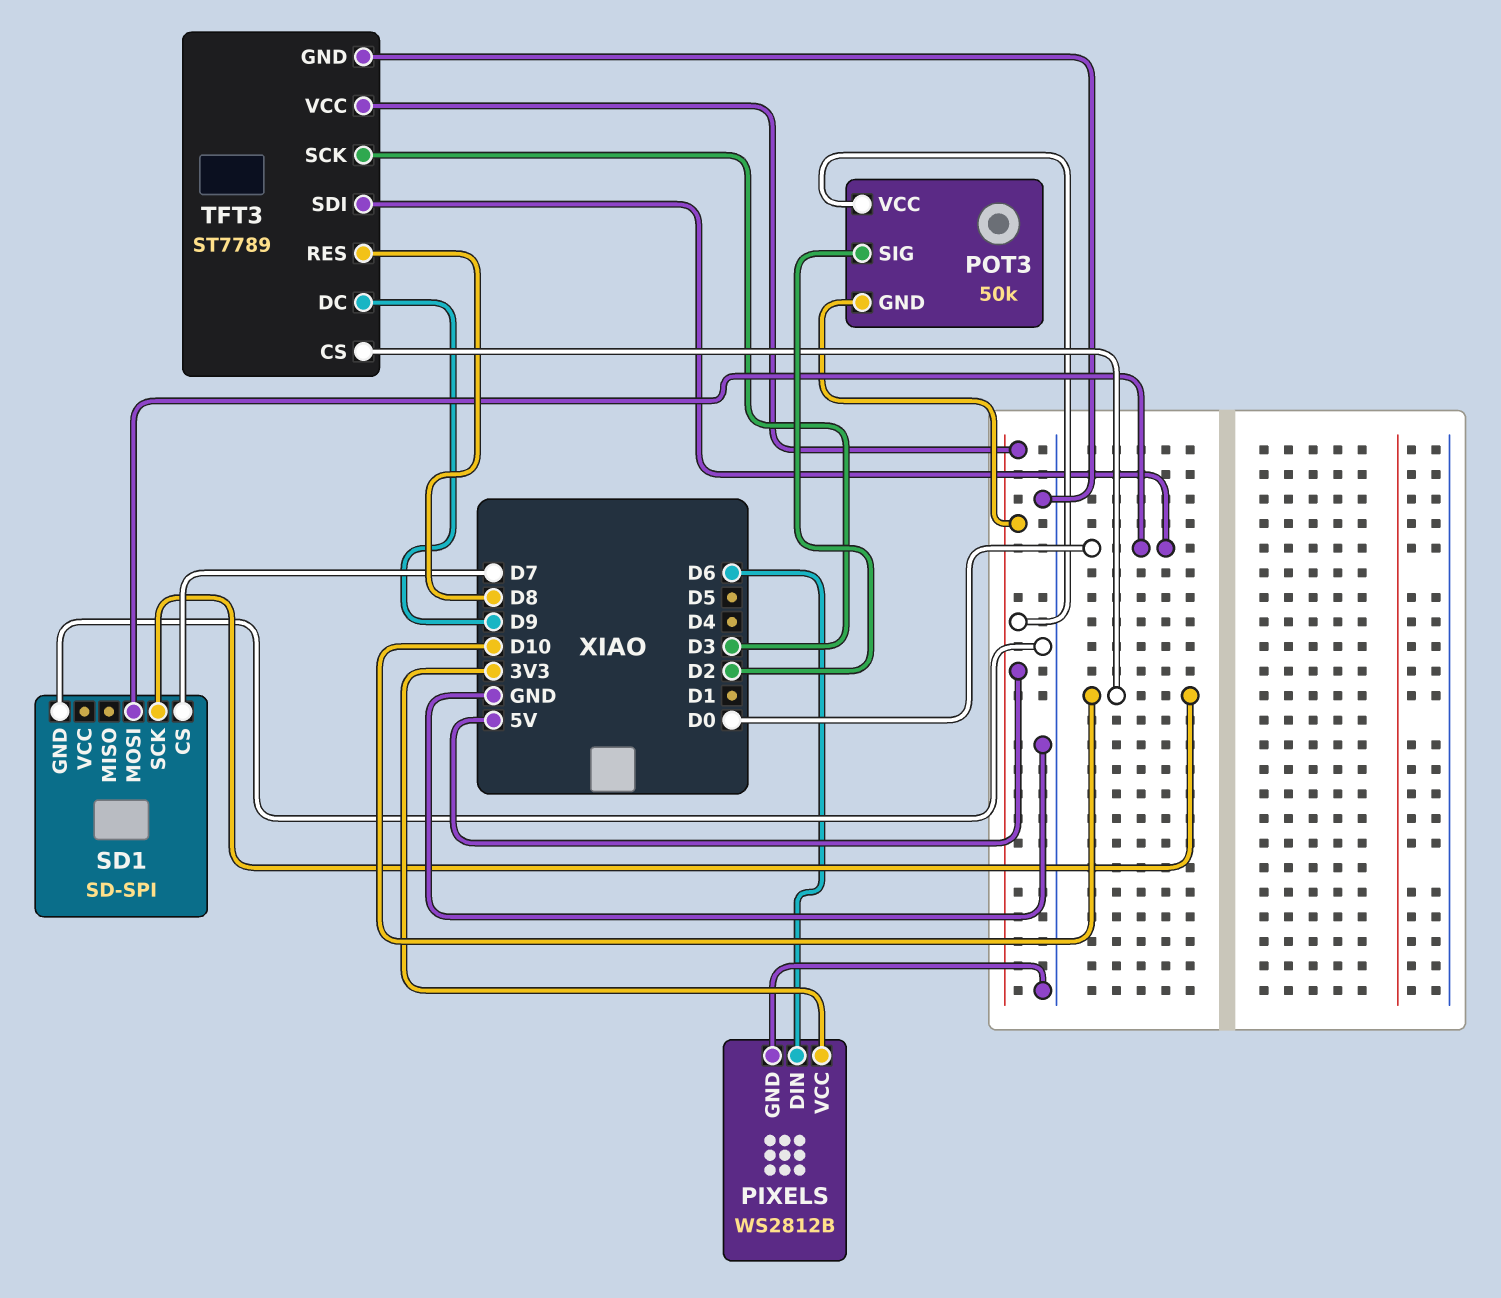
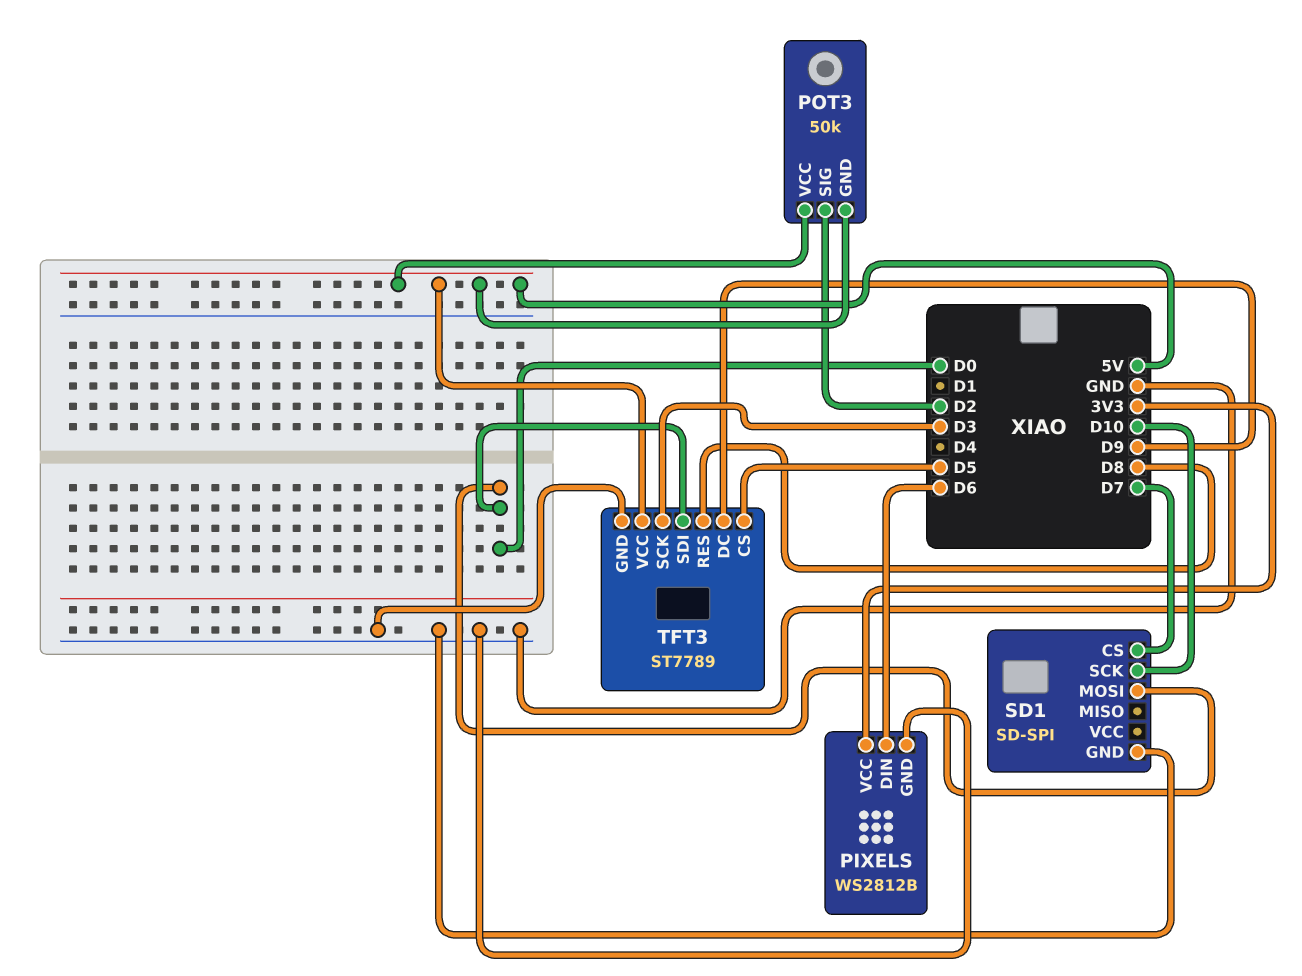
TFT3 pin CS: D10 -> D5

